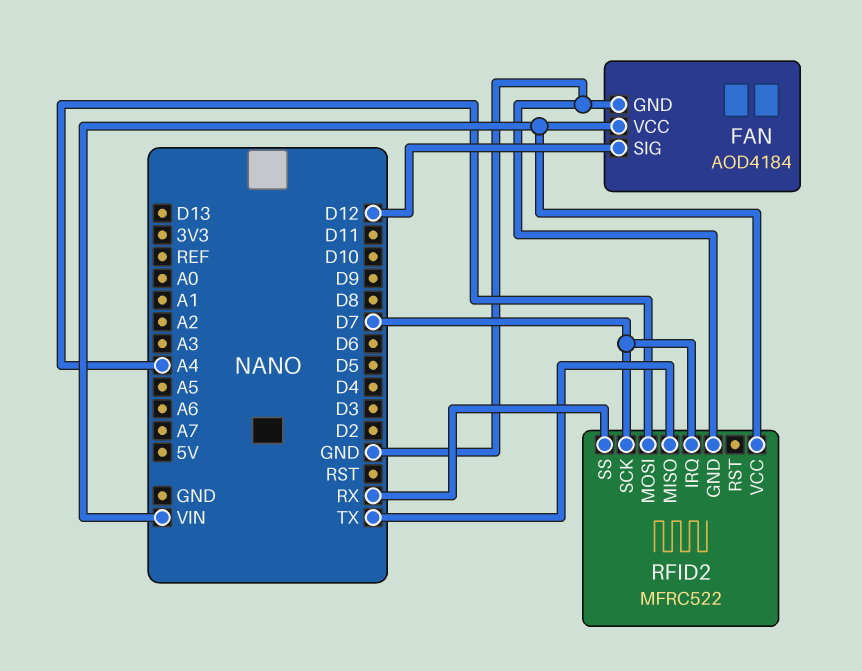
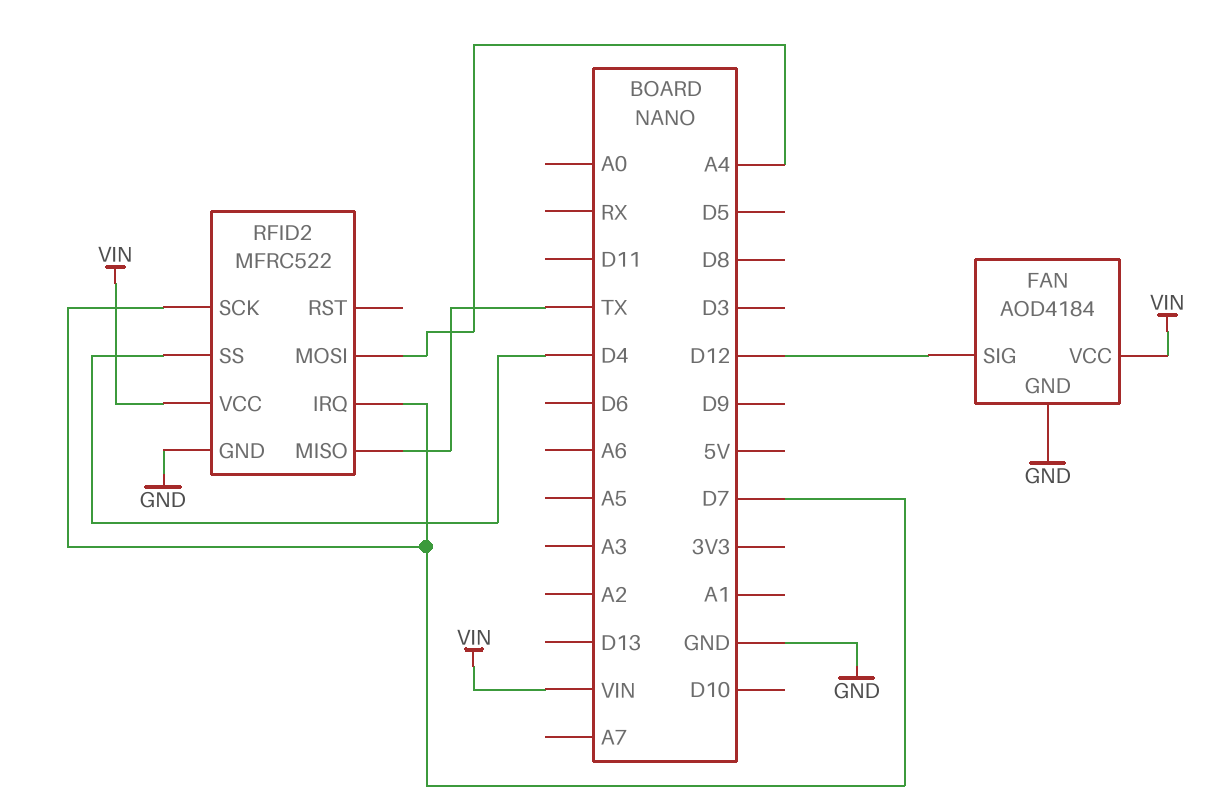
RFID2 pin SS: RX -> D4

